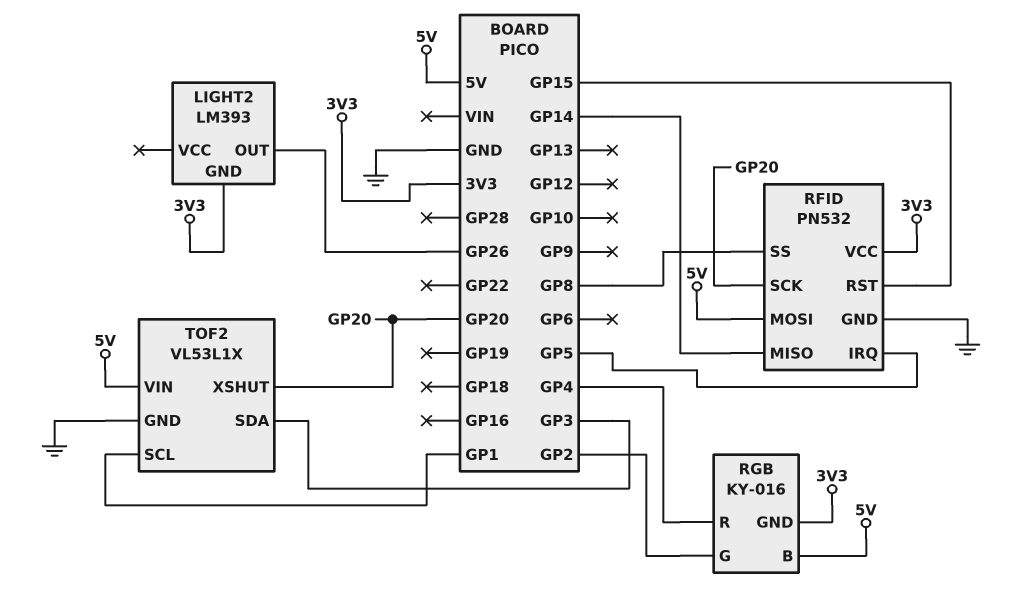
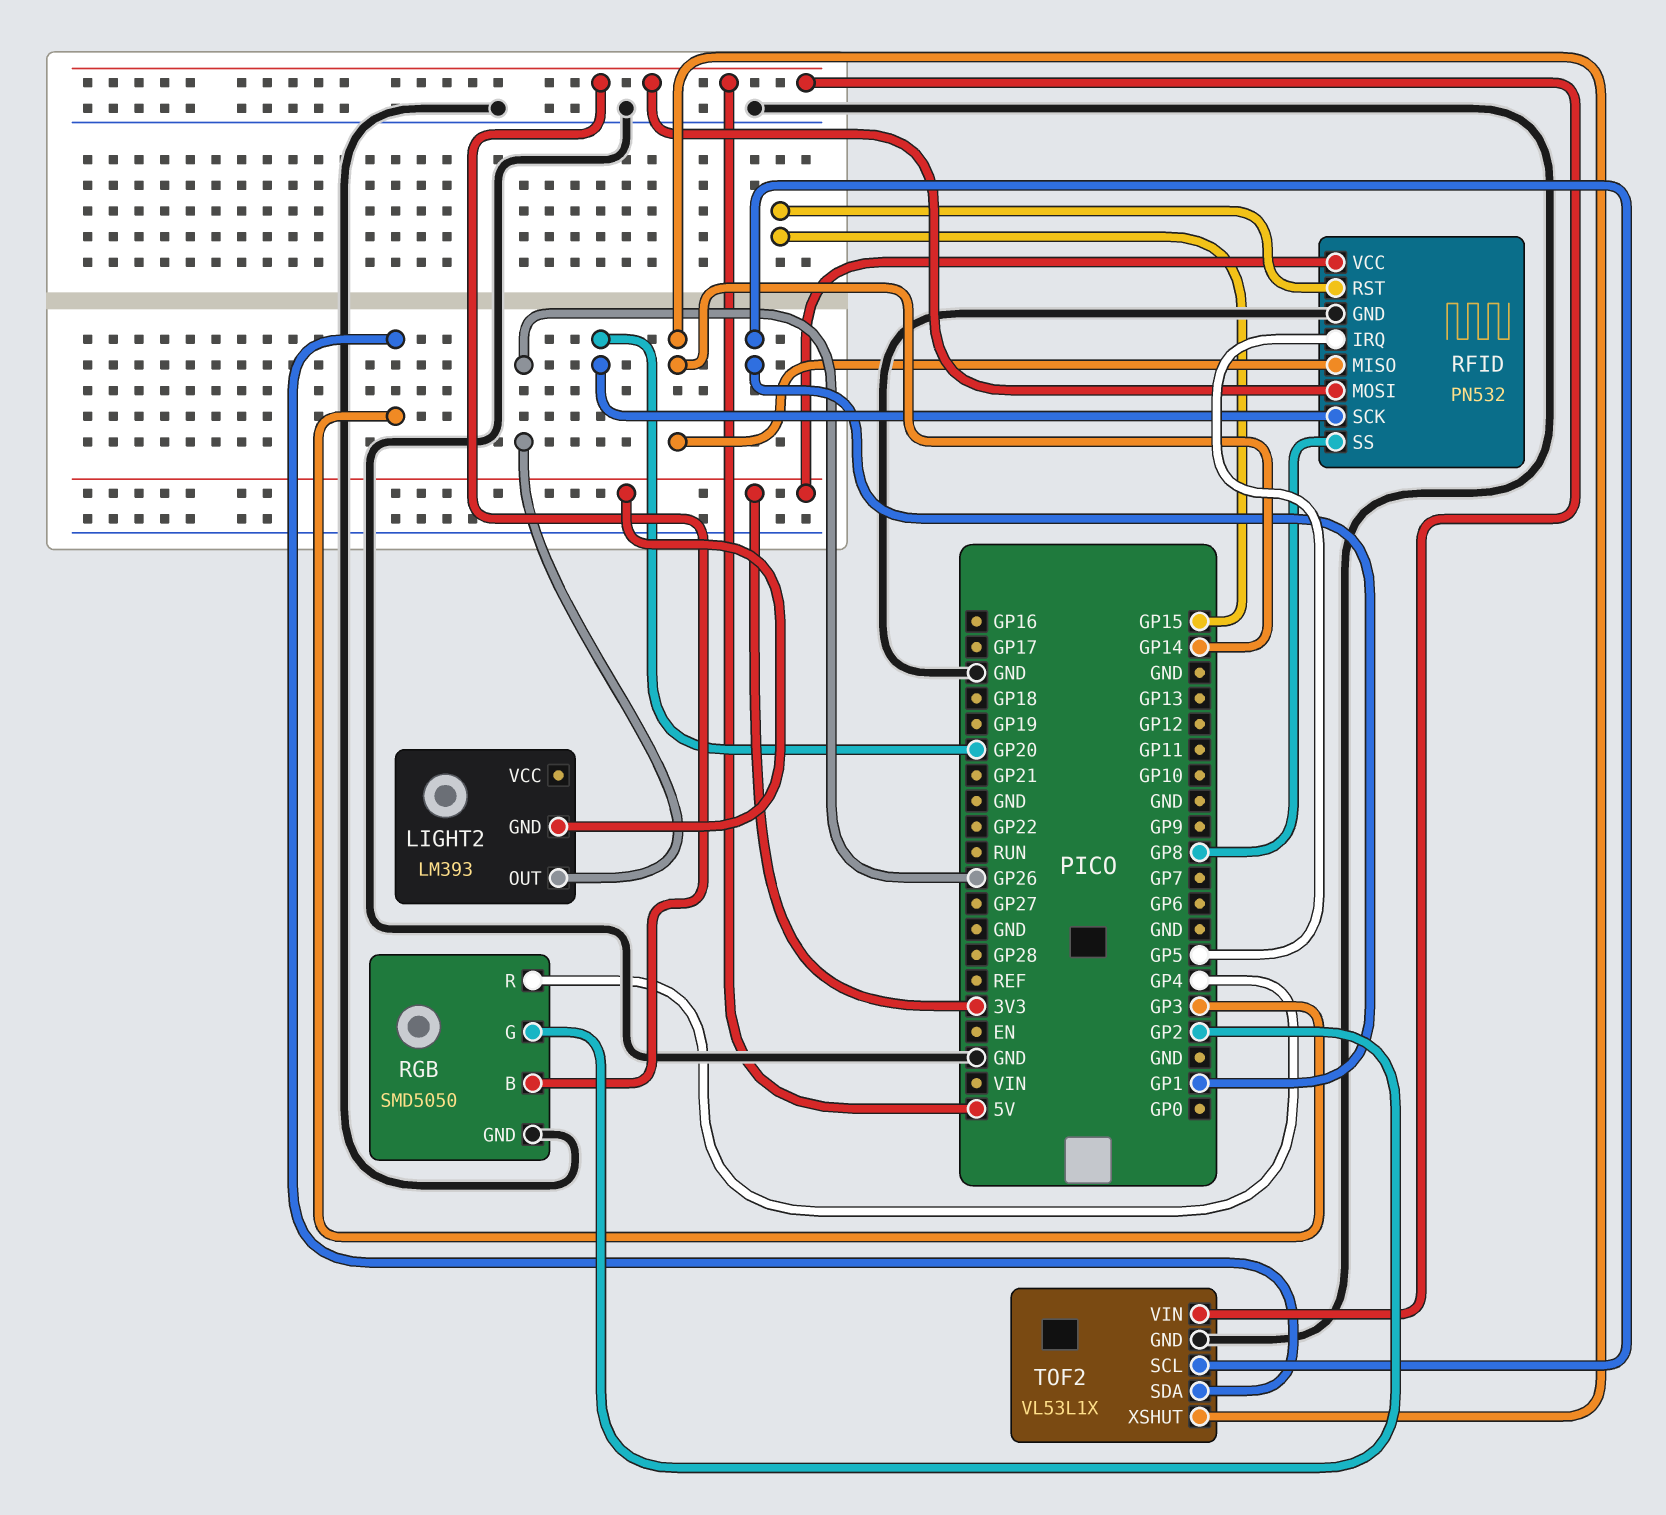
RGB: KY-016 -> SMD5050
RGB pin GND: 3V3 -> GND
TOF2 pin XSHUT: GP20 -> GP14

